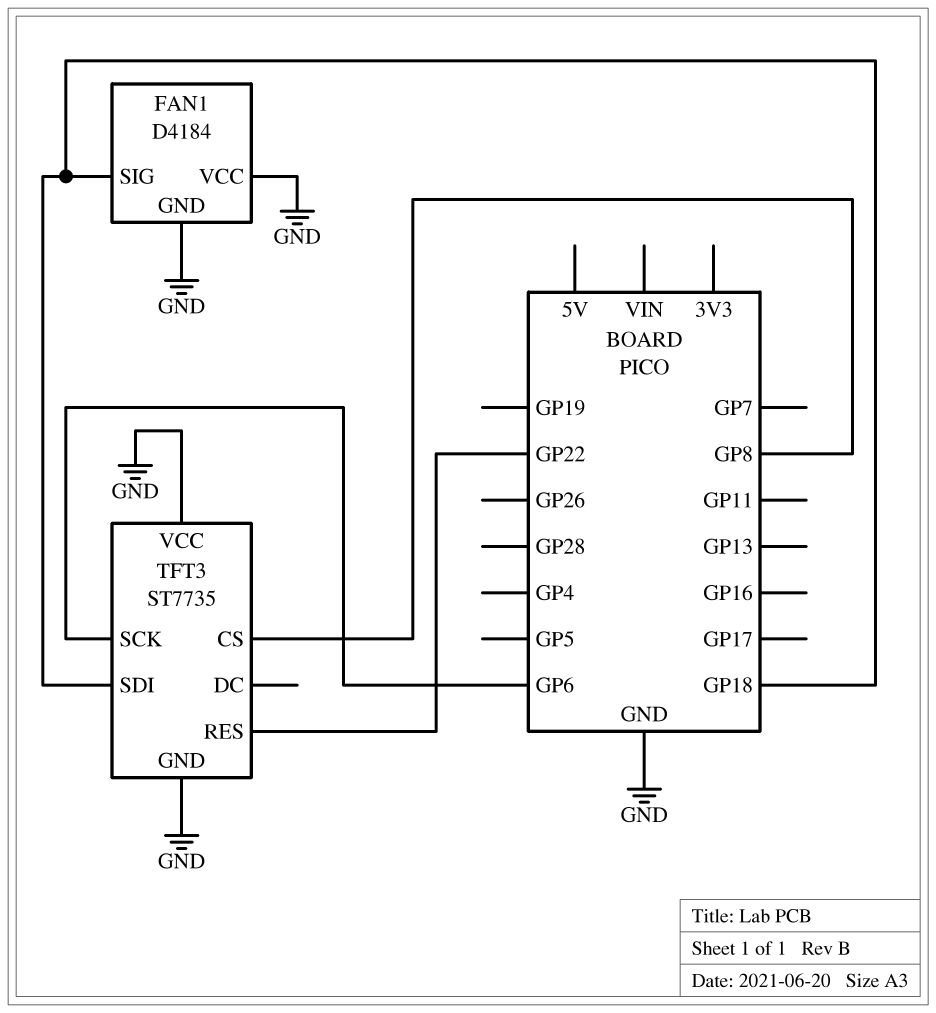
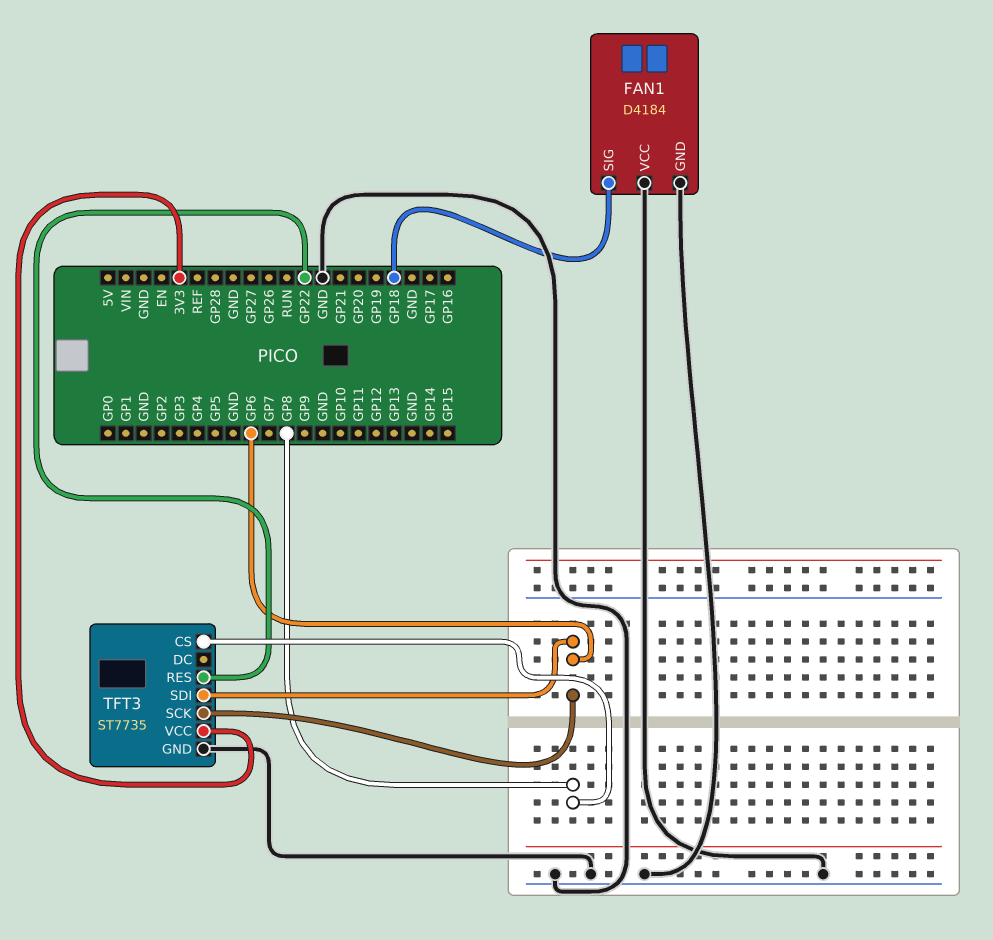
TFT3 pin SDI: GP18 -> GP6
TFT3 pin VCC: GND -> 3V3

